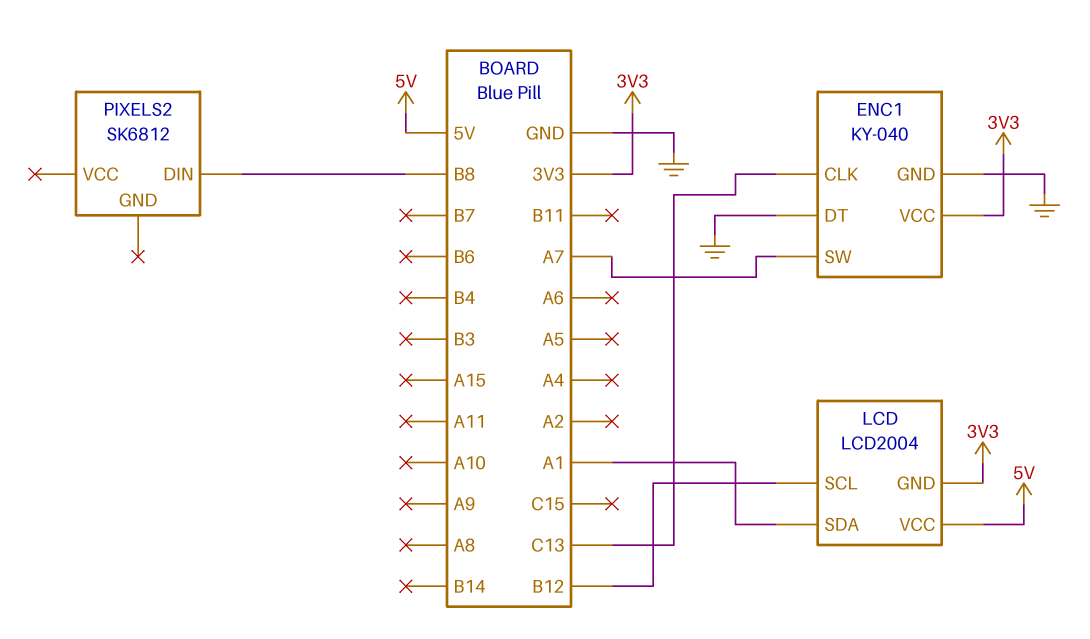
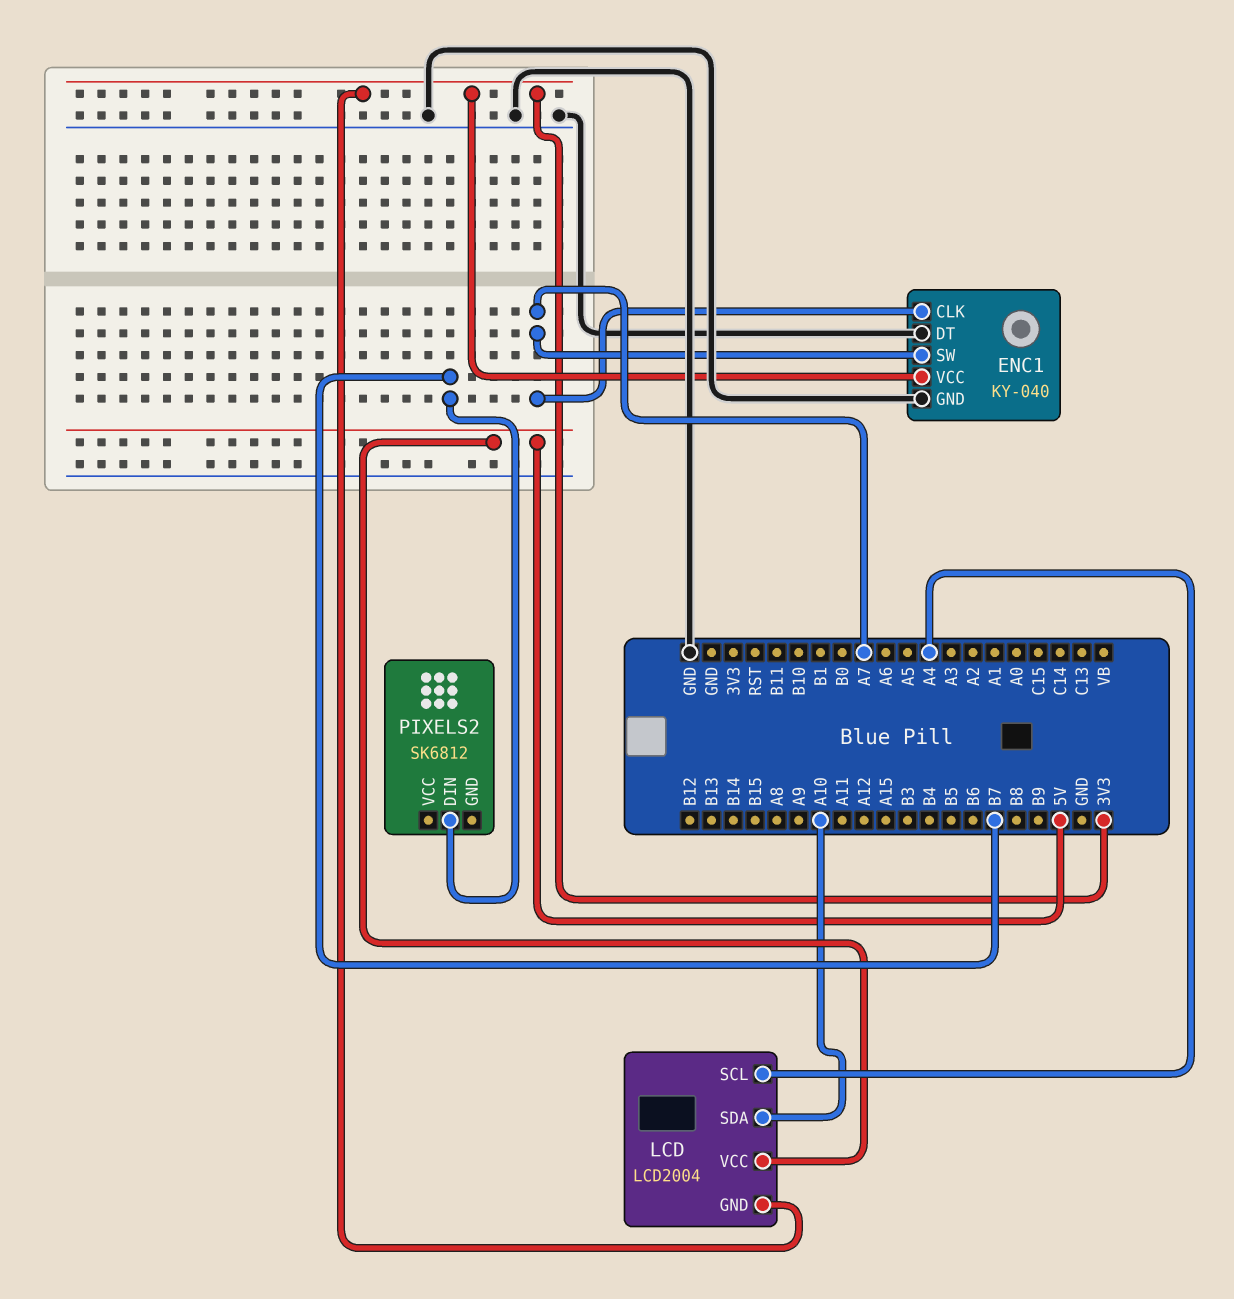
ENC1 pin CLK: C13 -> A7
LCD pin SCL: B12 -> A4
LCD pin SDA: A1 -> A10
PIXELS2 pin DIN: B8 -> B7

